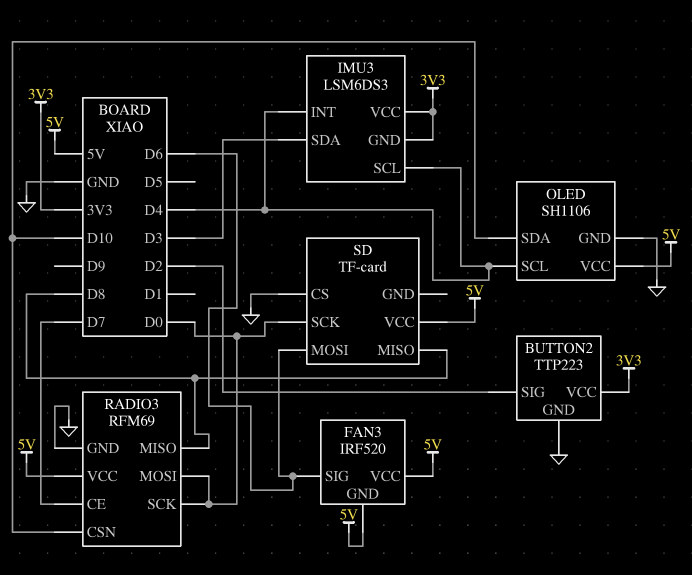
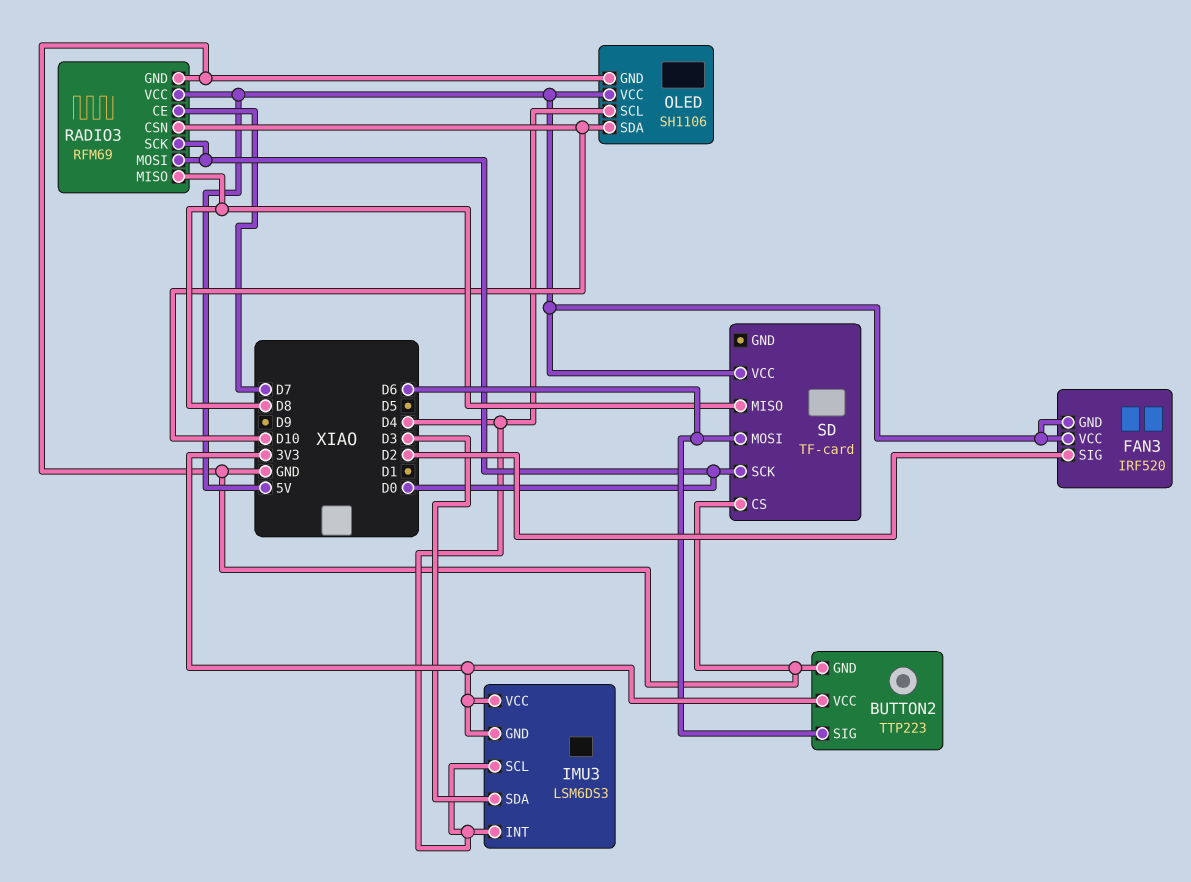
BUTTON2 pin SIG: D2 -> D6
FAN3 pin SIG: D6 -> D2

